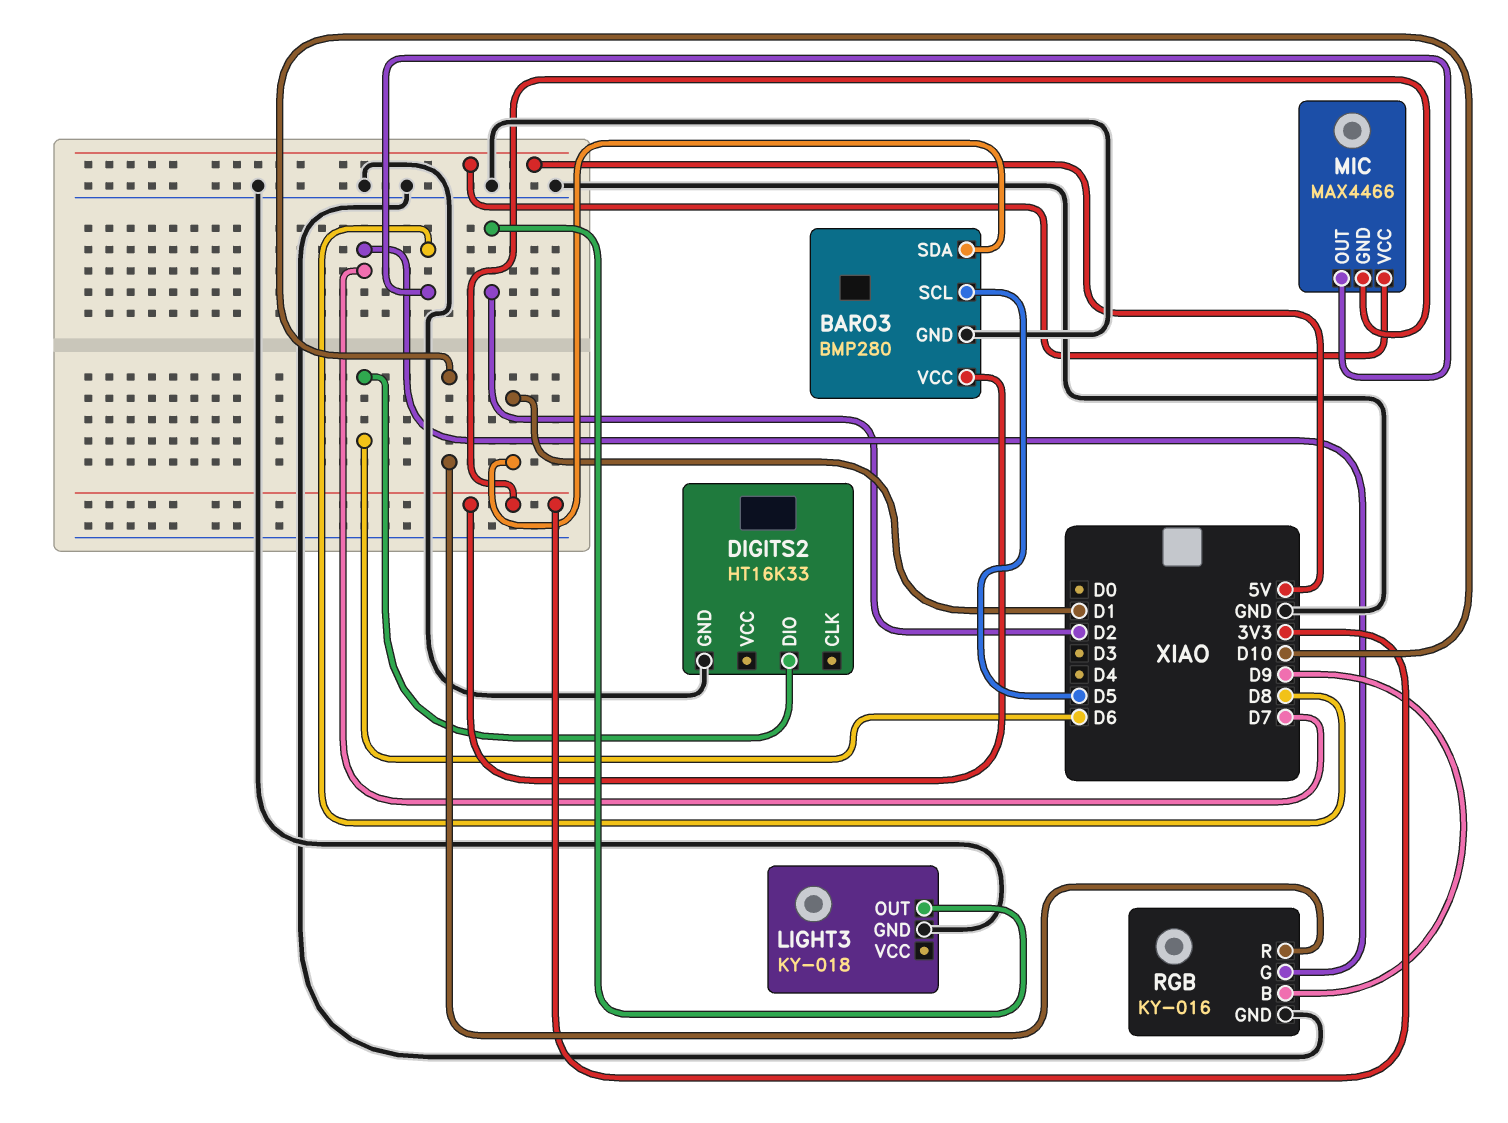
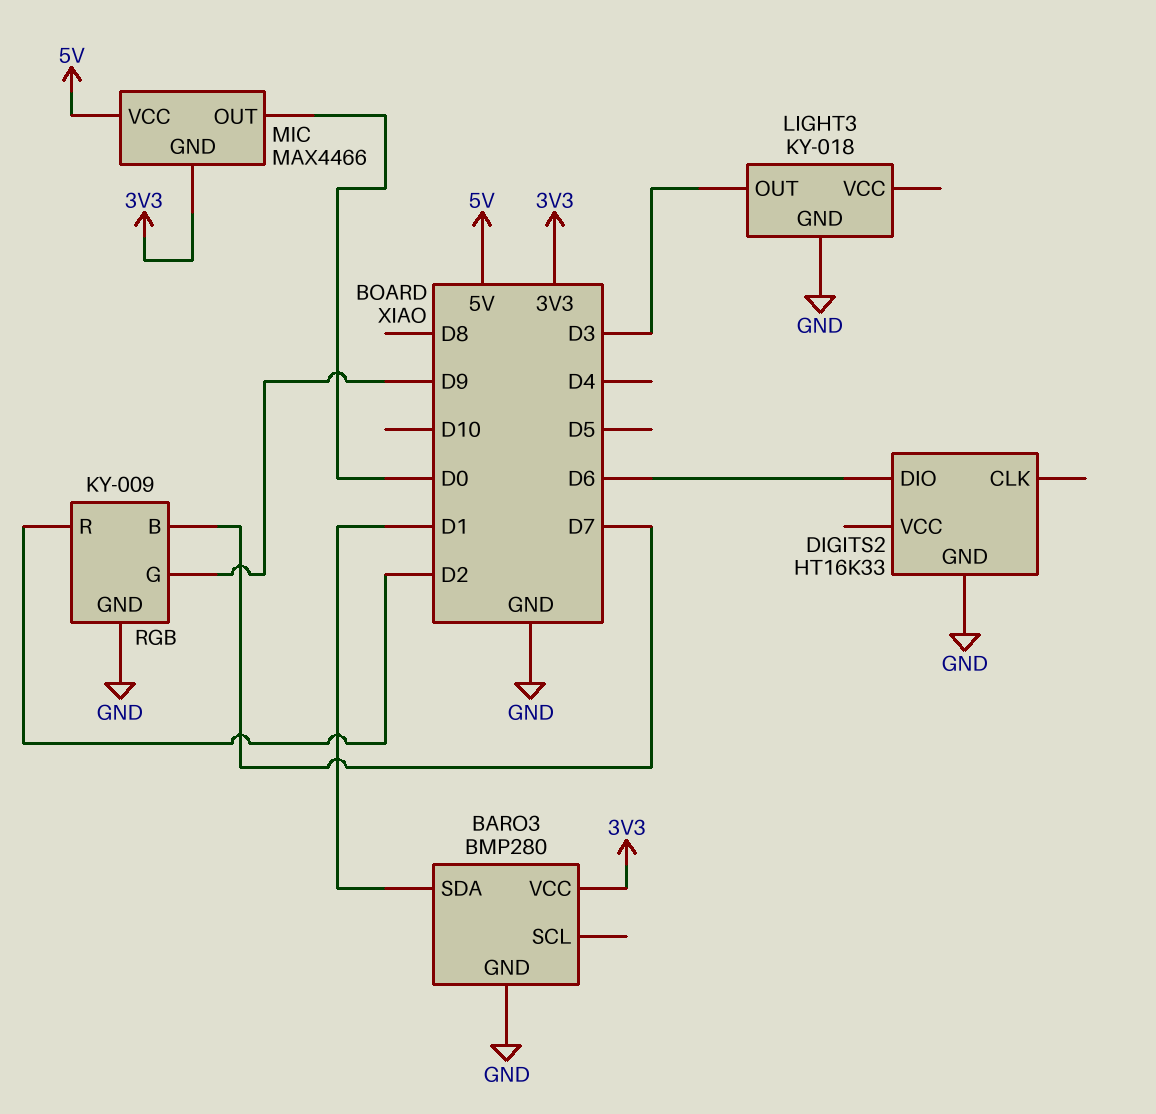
BARO3 pin SCL: D5 -> none
LIGHT3 pin OUT: D2 -> D3
MIC pin OUT: D8 -> D0
RGB: KY-016 -> KY-009
RGB pin B: D9 -> D7
RGB pin G: D7 -> D9
RGB pin R: D10 -> D2

